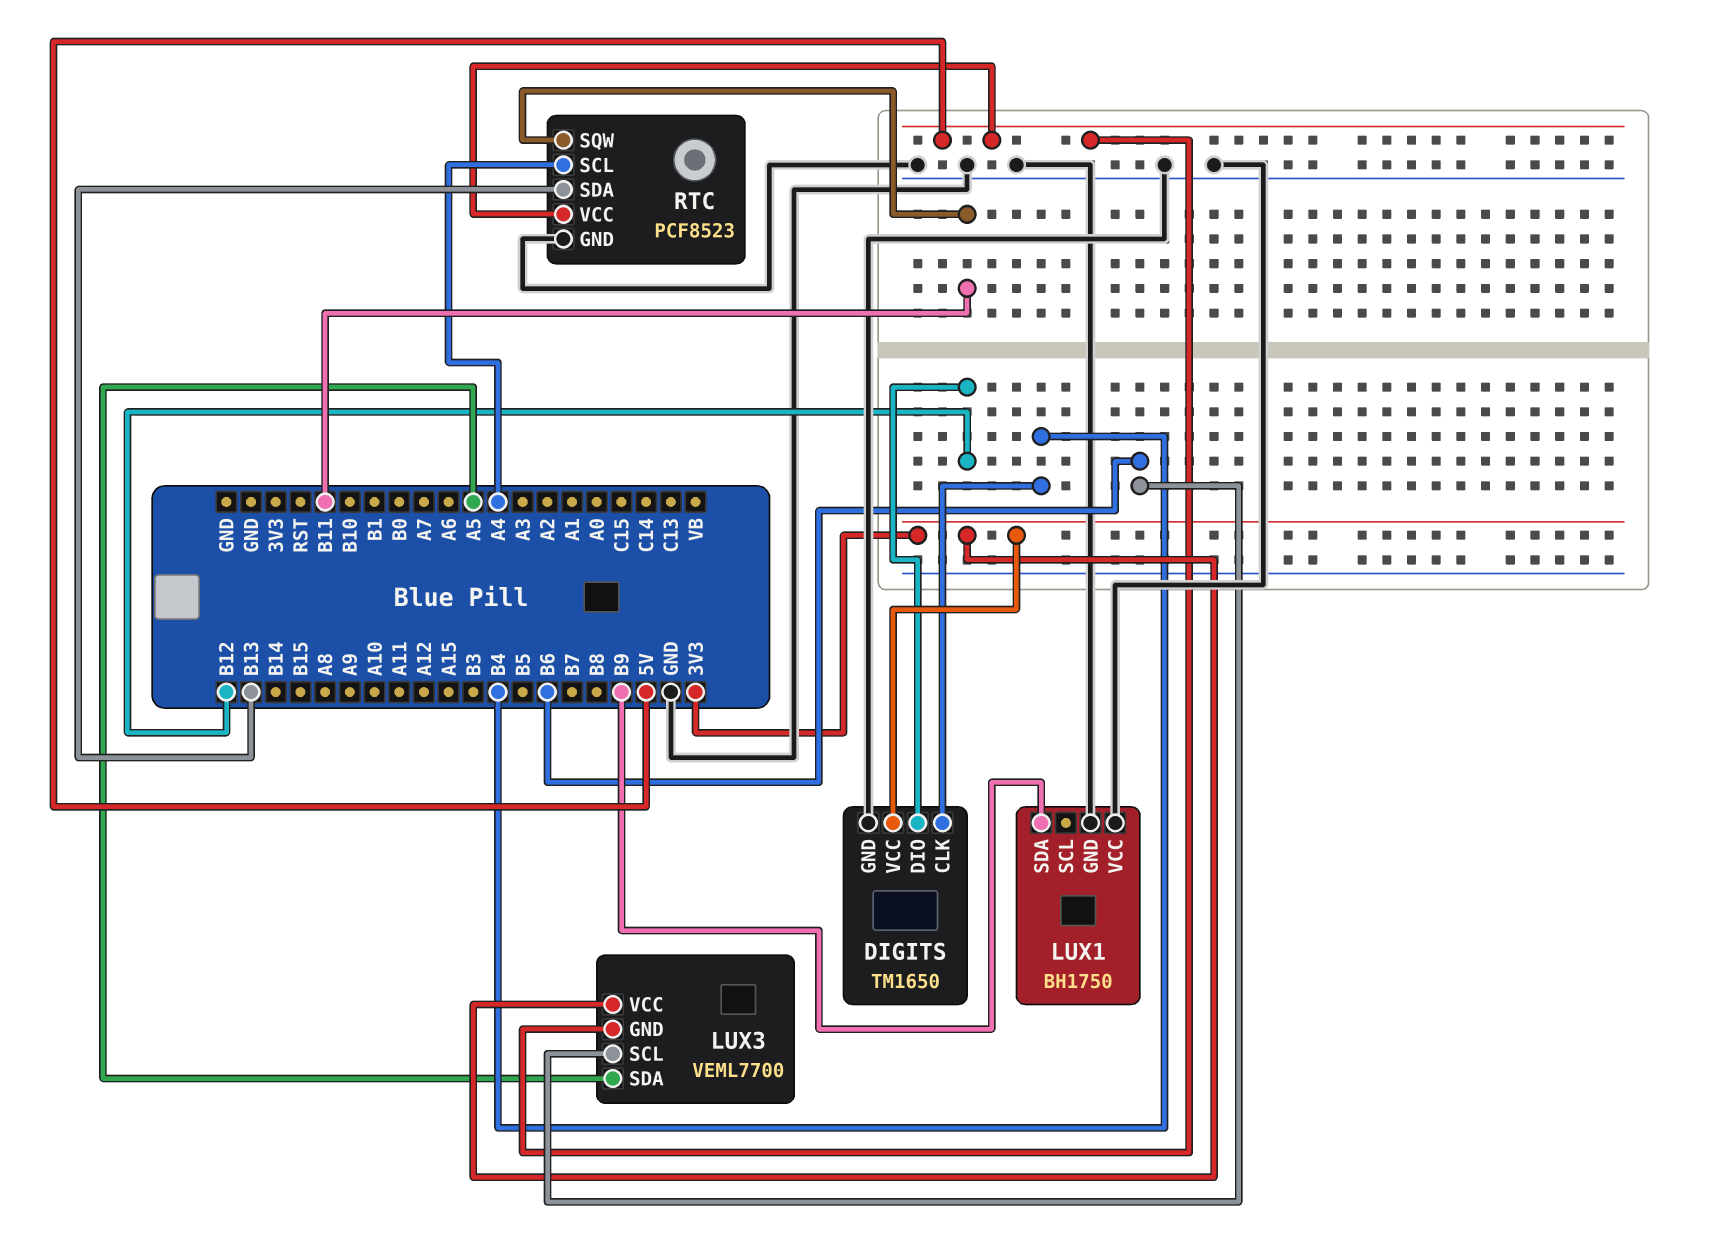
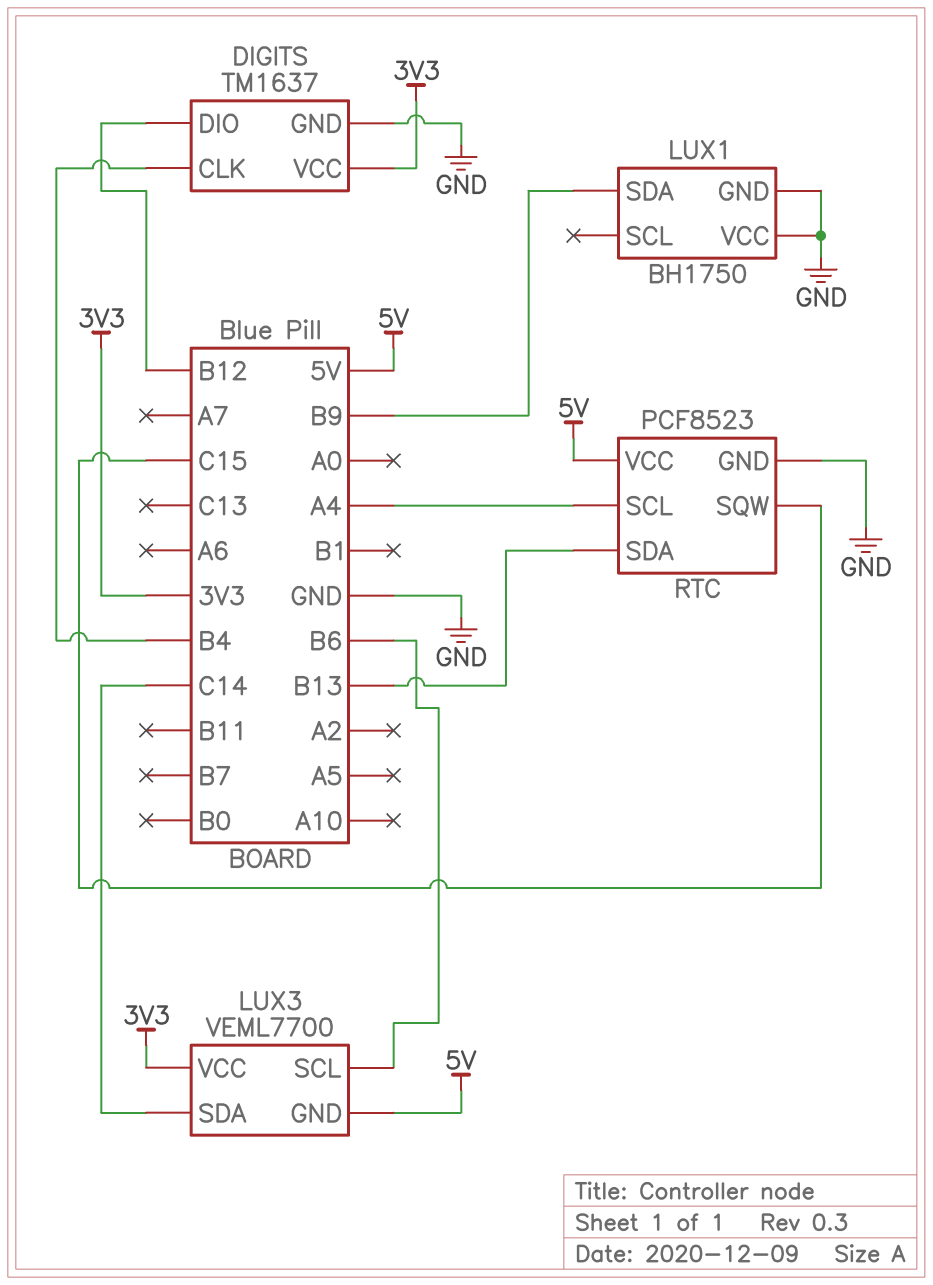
DIGITS: TM1650 -> TM1637
LUX3 pin SDA: A5 -> C14
RTC pin SQW: B11 -> C15

